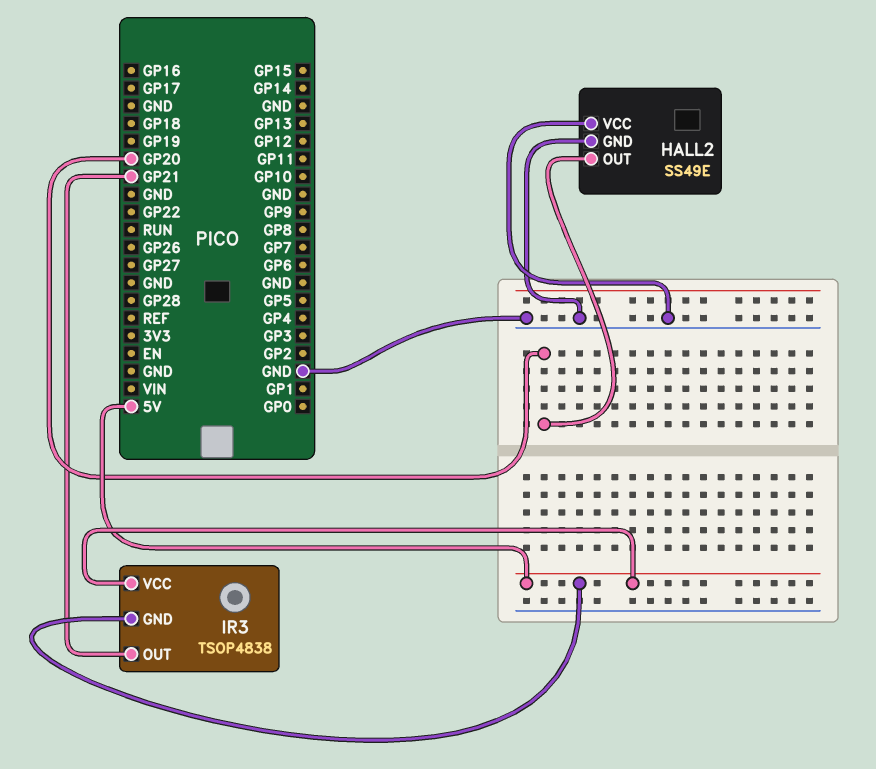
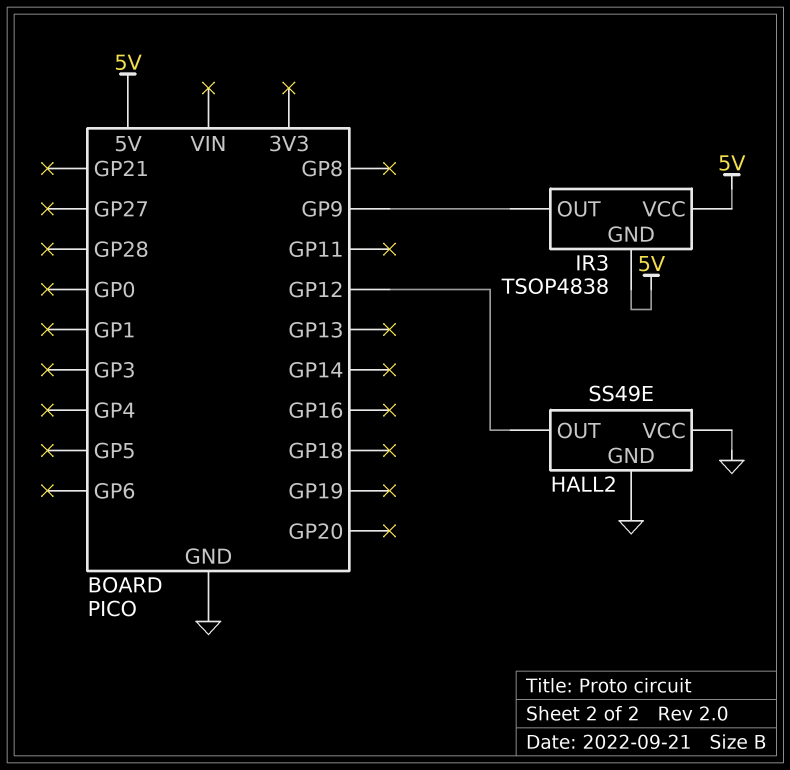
HALL2 pin OUT: GP20 -> GP12
IR3 pin OUT: GP21 -> GP9

